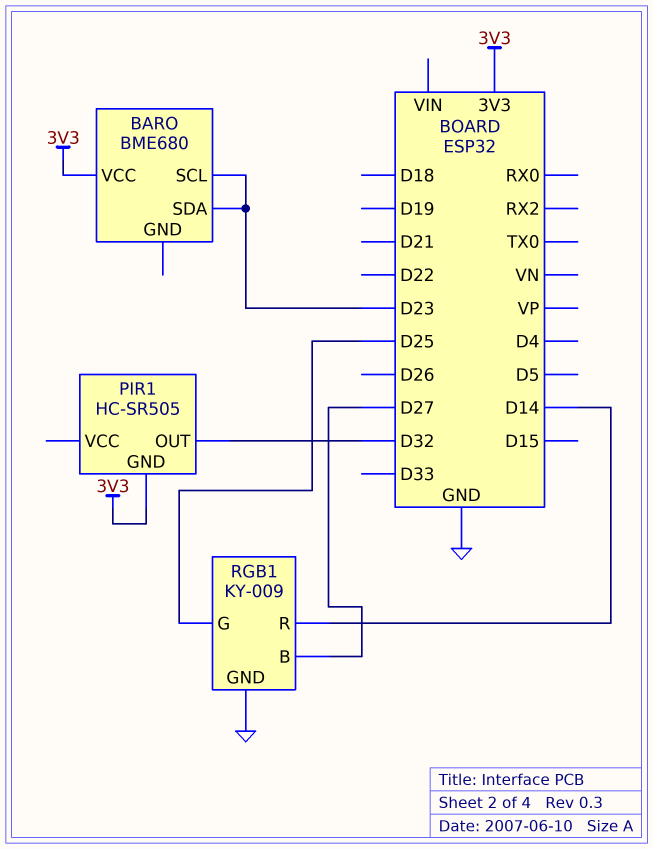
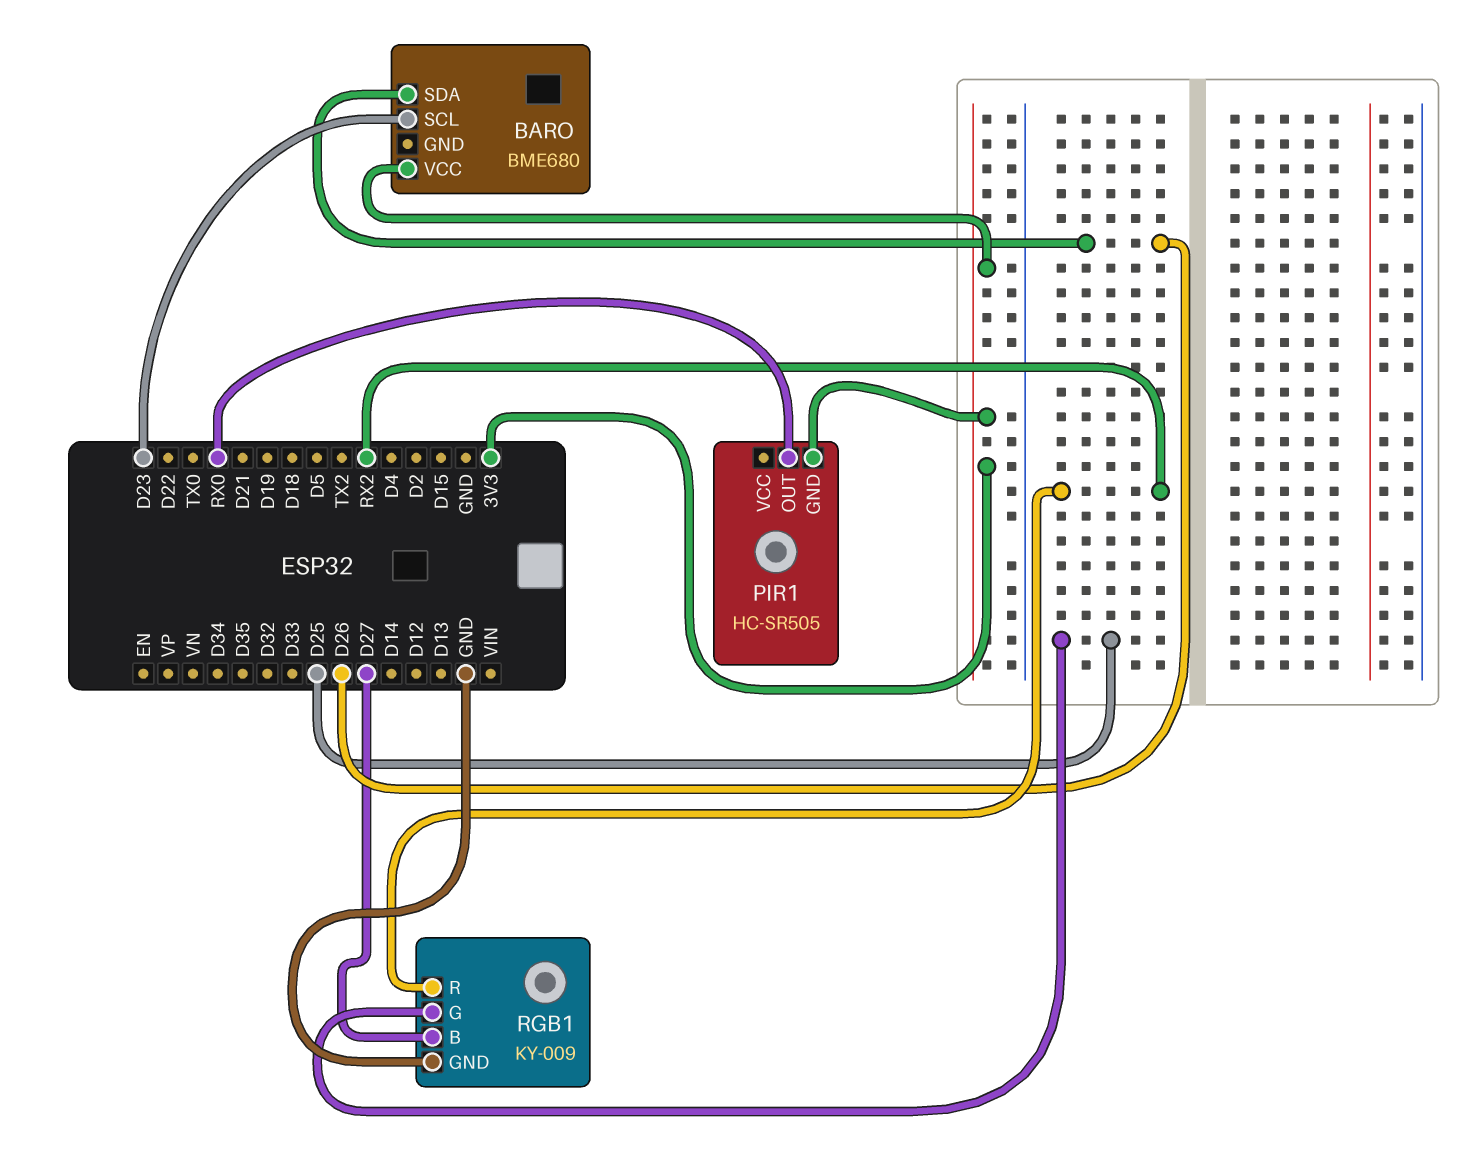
BARO pin SDA: D23 -> D26
PIR1 pin OUT: D32 -> RX0
RGB1 pin R: D14 -> RX2

